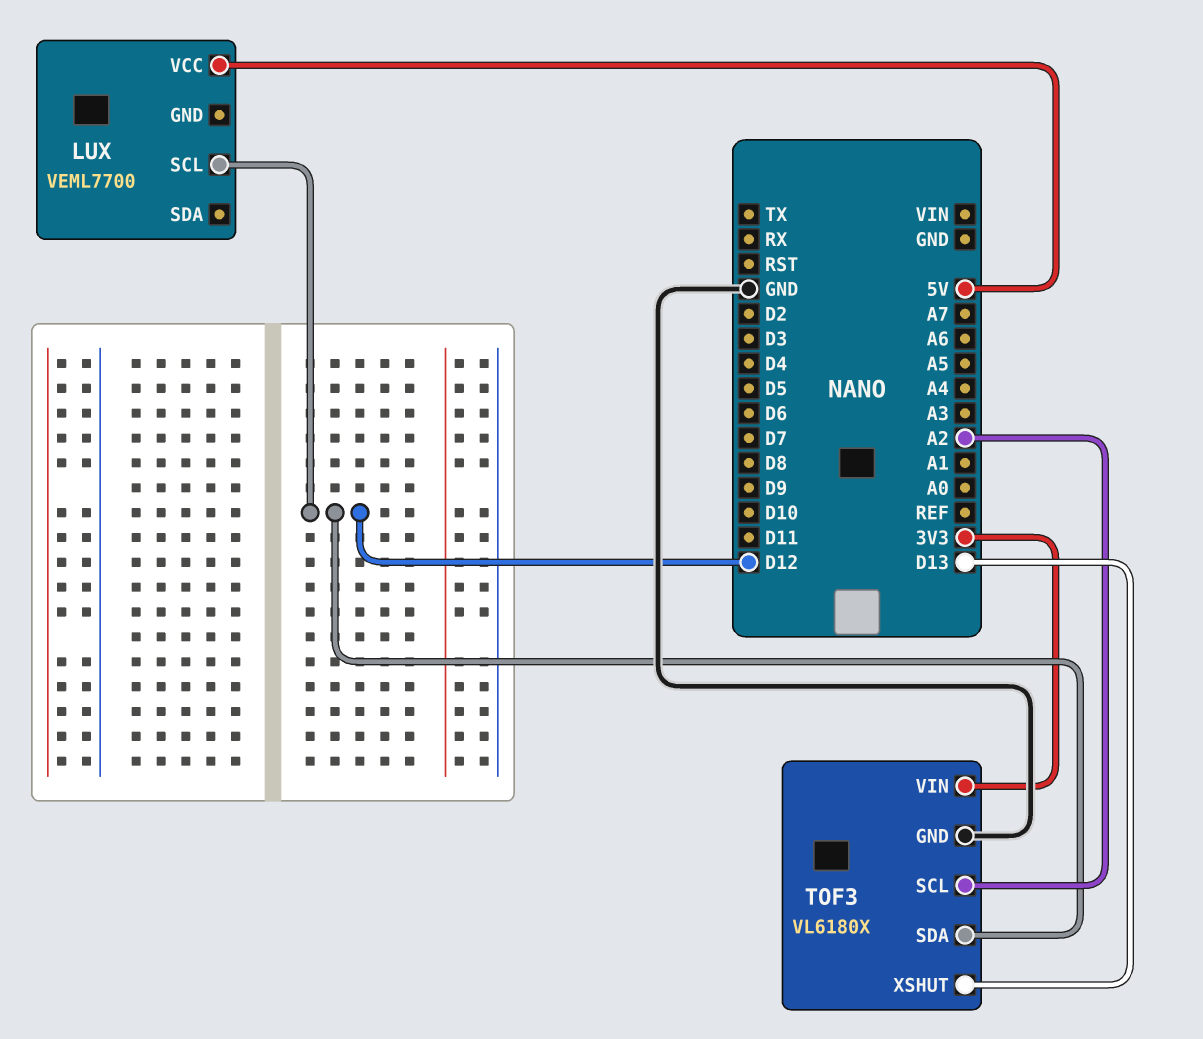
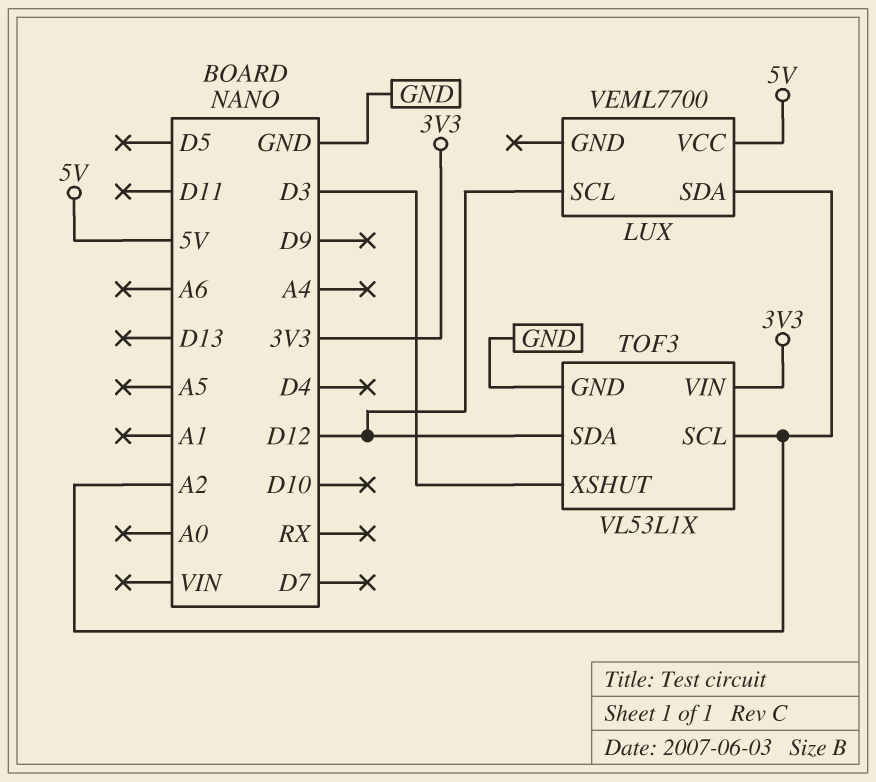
LUX pin SDA: none -> A2
TOF3: VL6180X -> VL53L1X
TOF3 pin XSHUT: D13 -> D3

